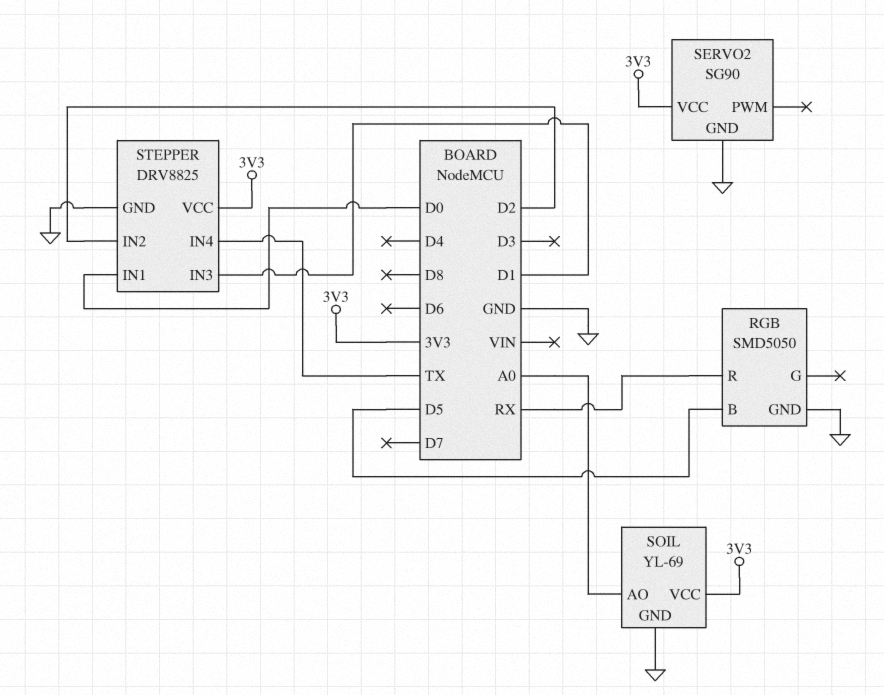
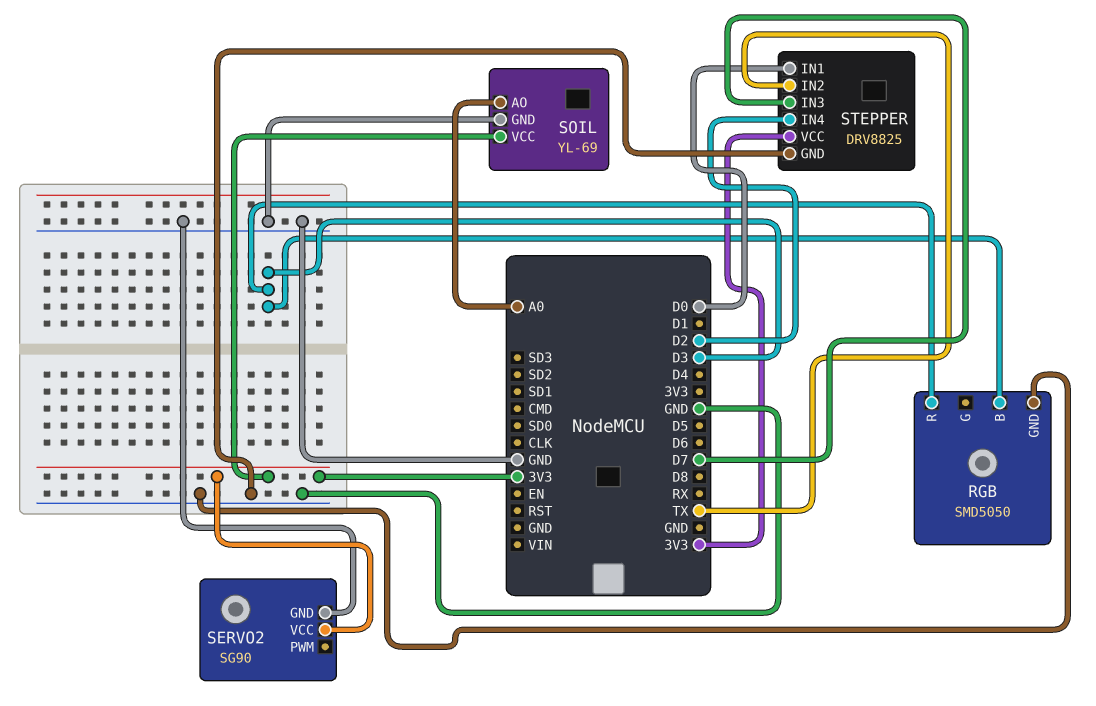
RGB pin B: D5 -> D3
RGB pin R: RX -> D3
STEPPER pin IN2: D2 -> TX
STEPPER pin IN3: D1 -> D7
STEPPER pin IN4: TX -> D2

